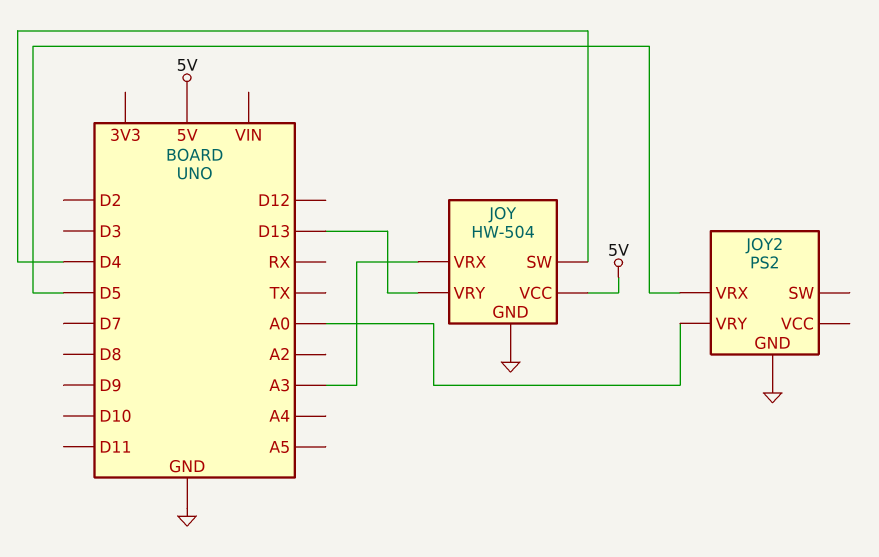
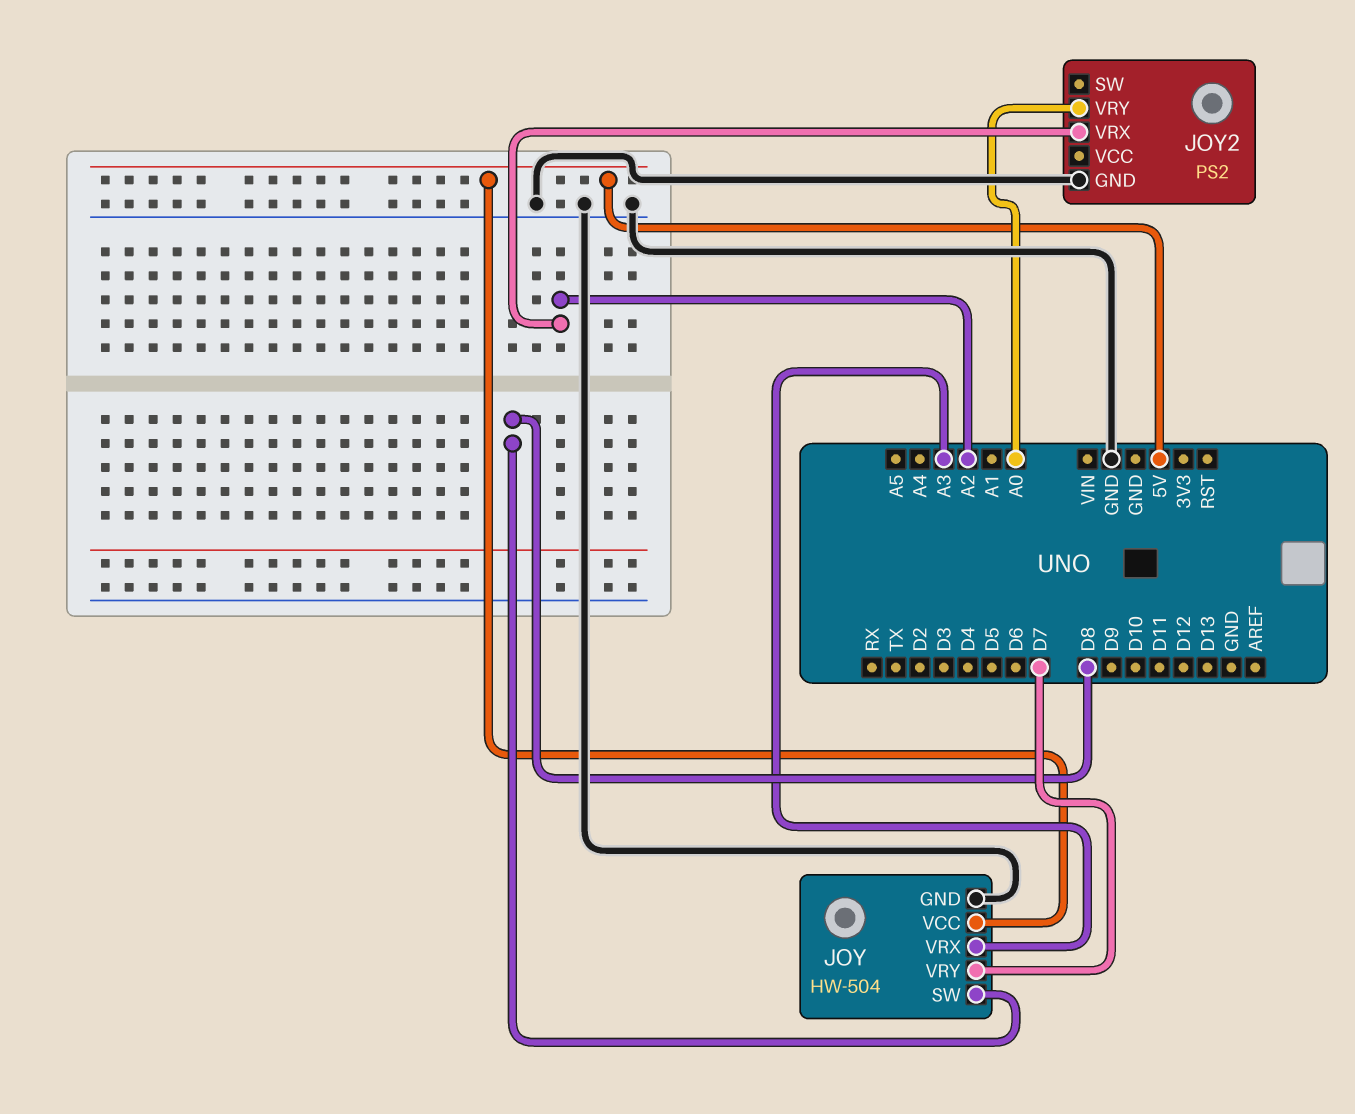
JOY pin SW: D4 -> D8
JOY pin VRY: D13 -> D7
JOY2 pin VRX: D5 -> A2

